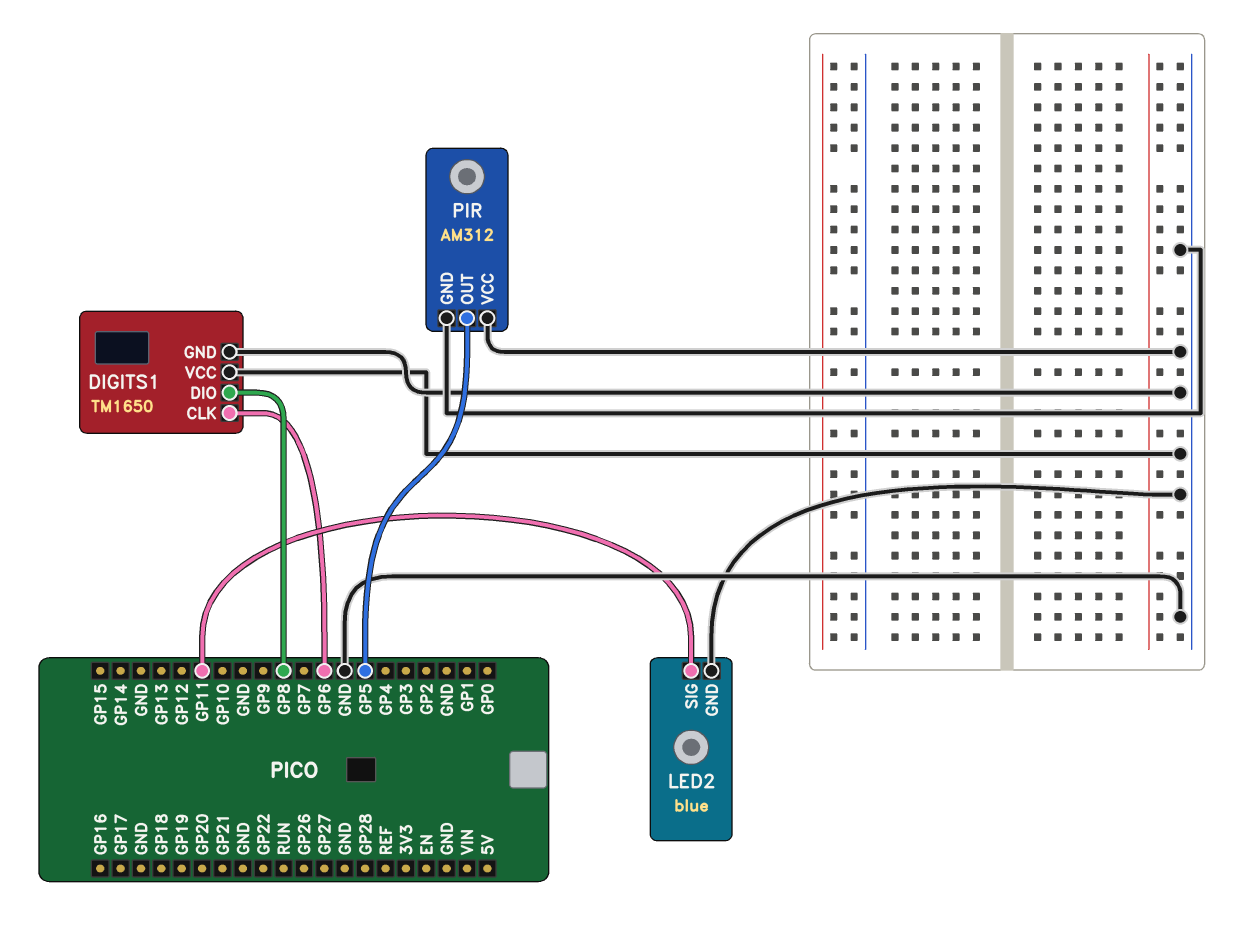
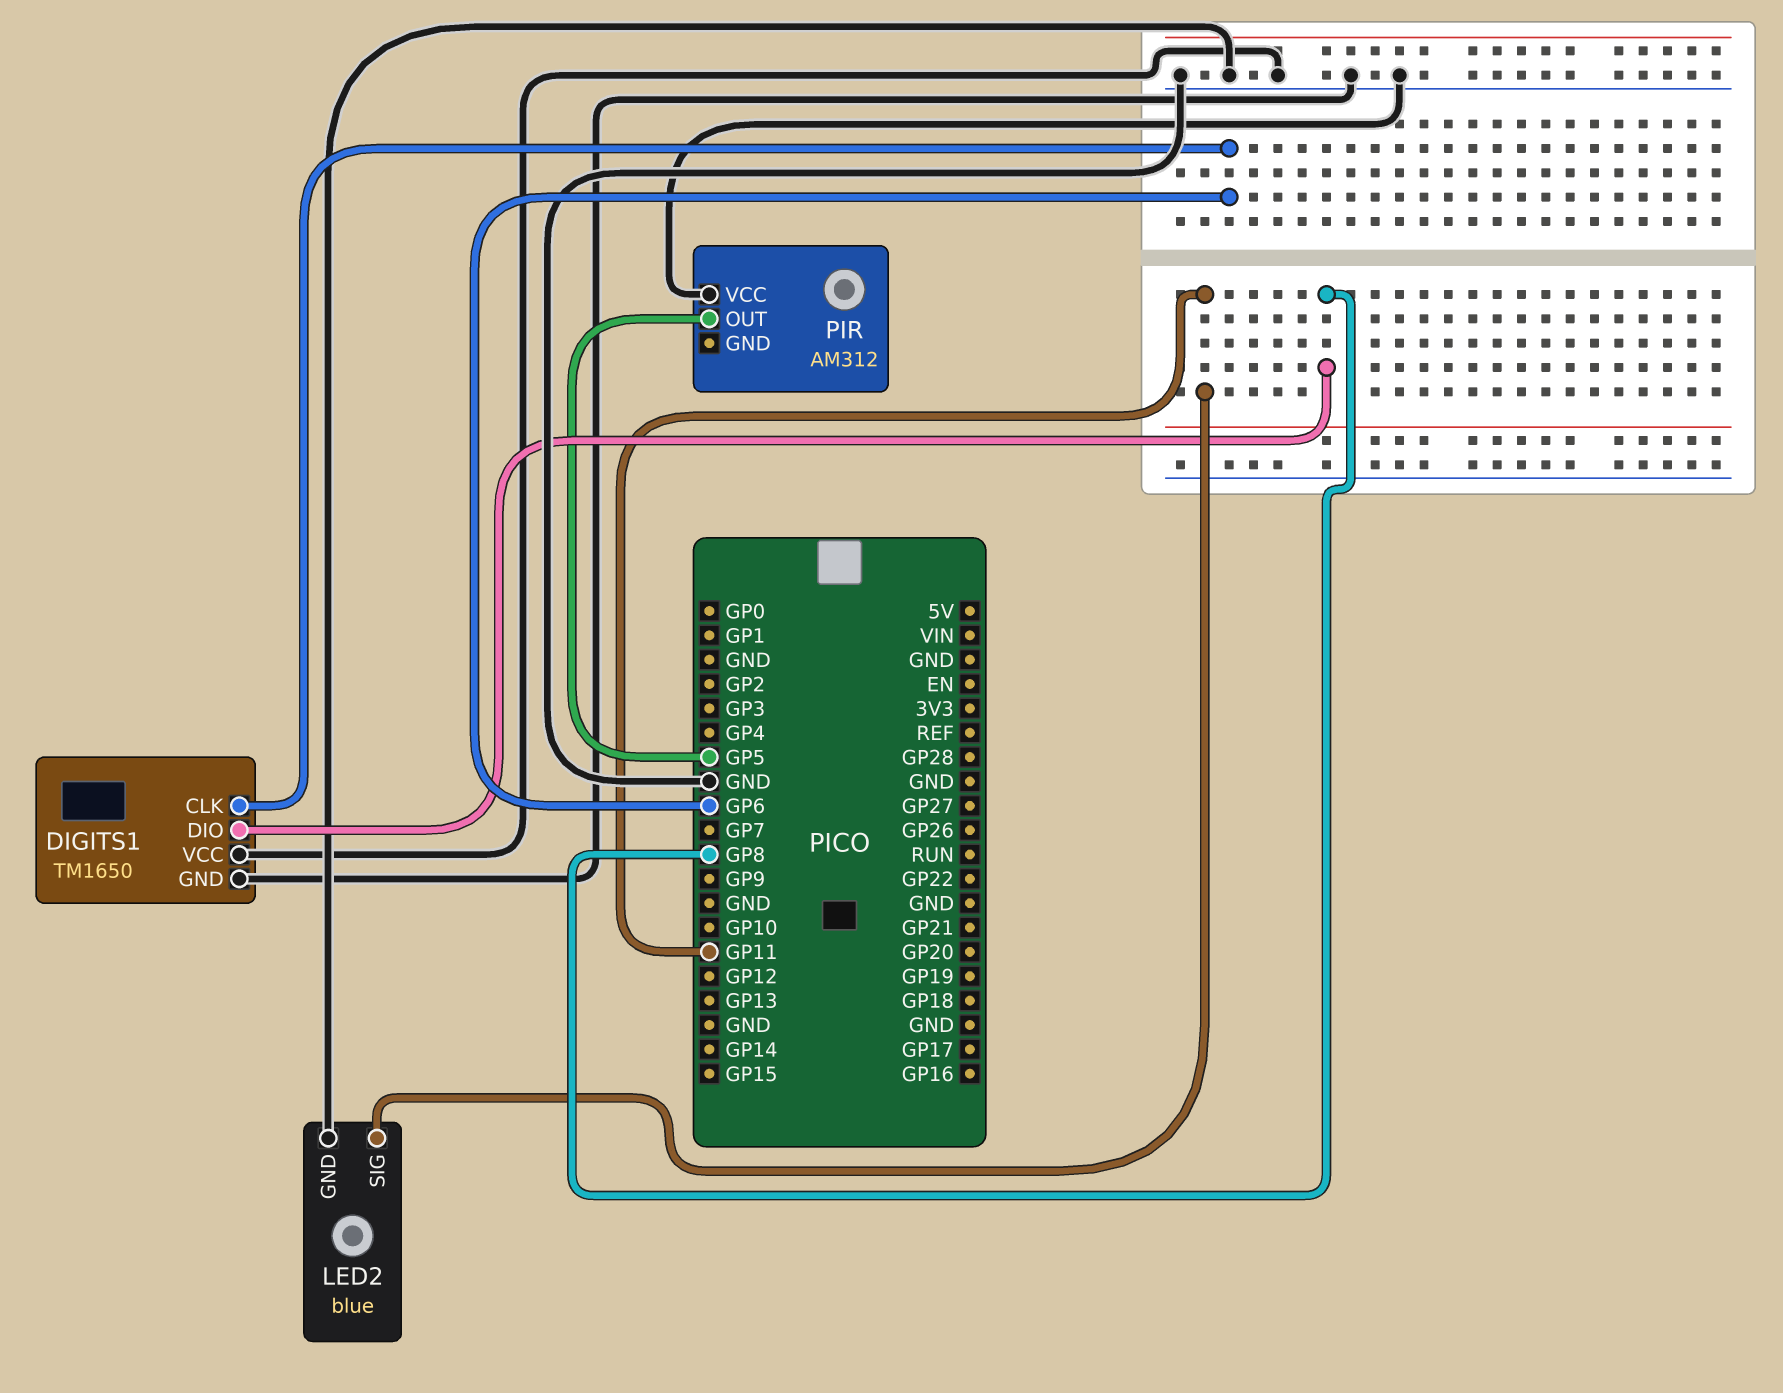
PIR pin GND: GND -> none

